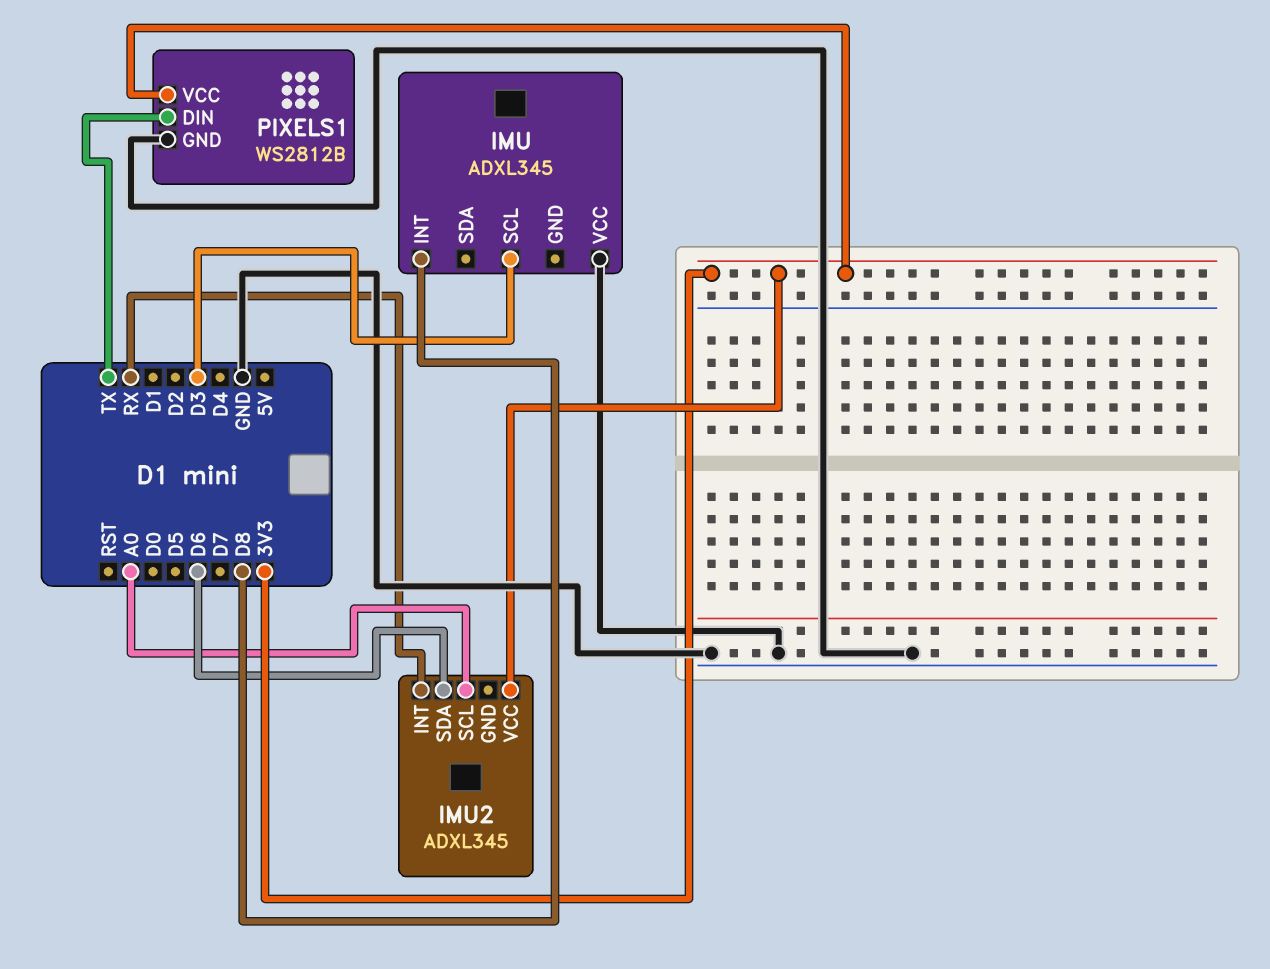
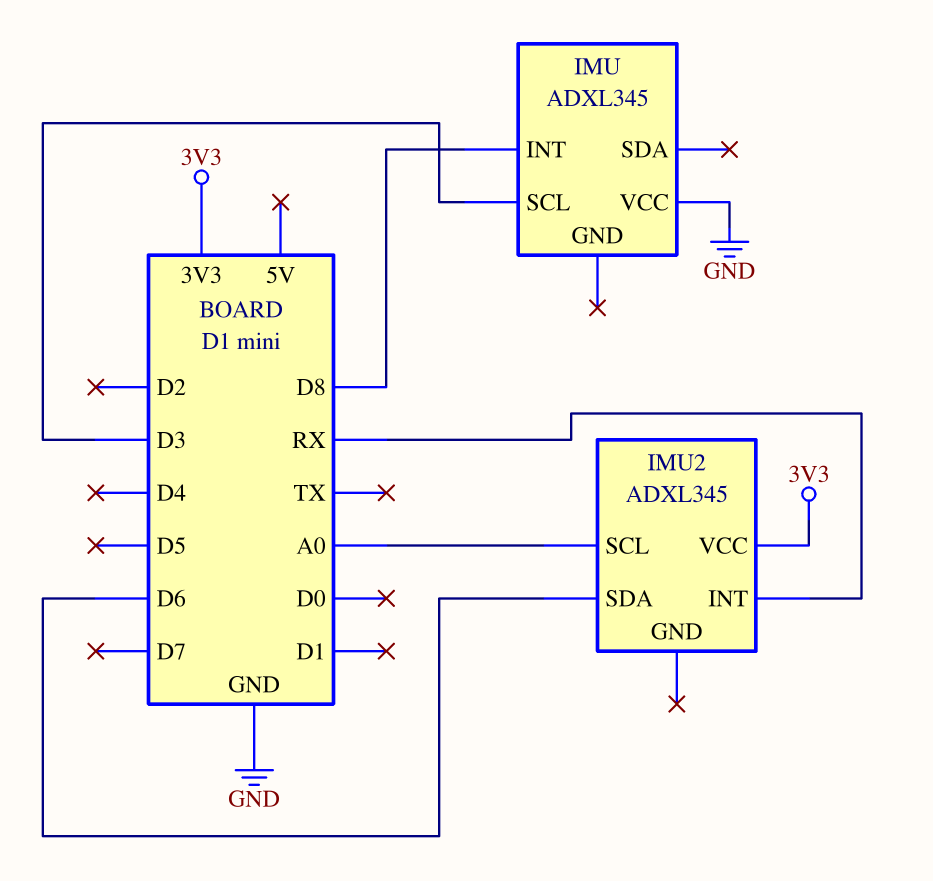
PIXELS1: WS2812B -> none
PIXELS1 pin DIN: TX -> none
PIXELS1 pin GND: GND -> none
PIXELS1 pin VCC: 3V3 -> none

